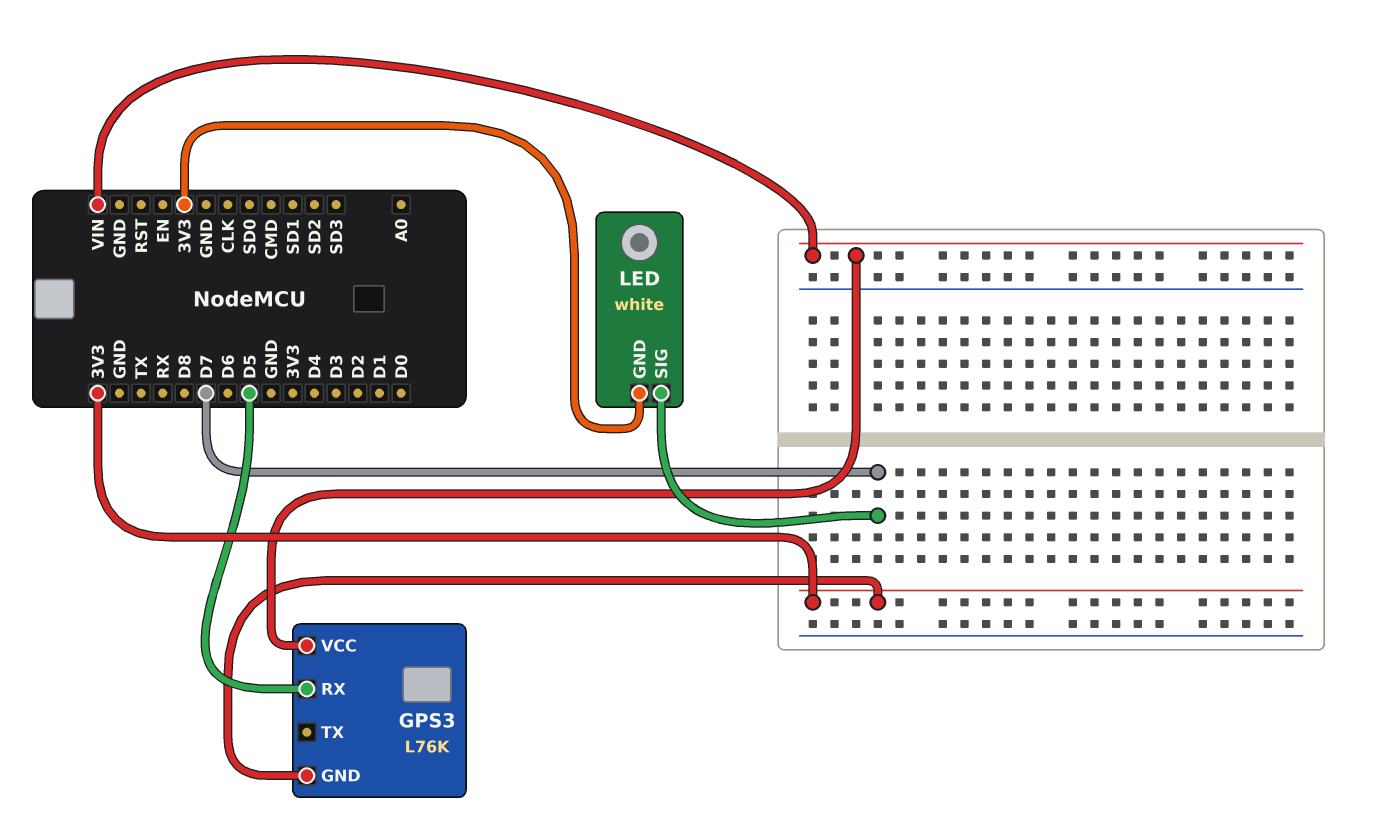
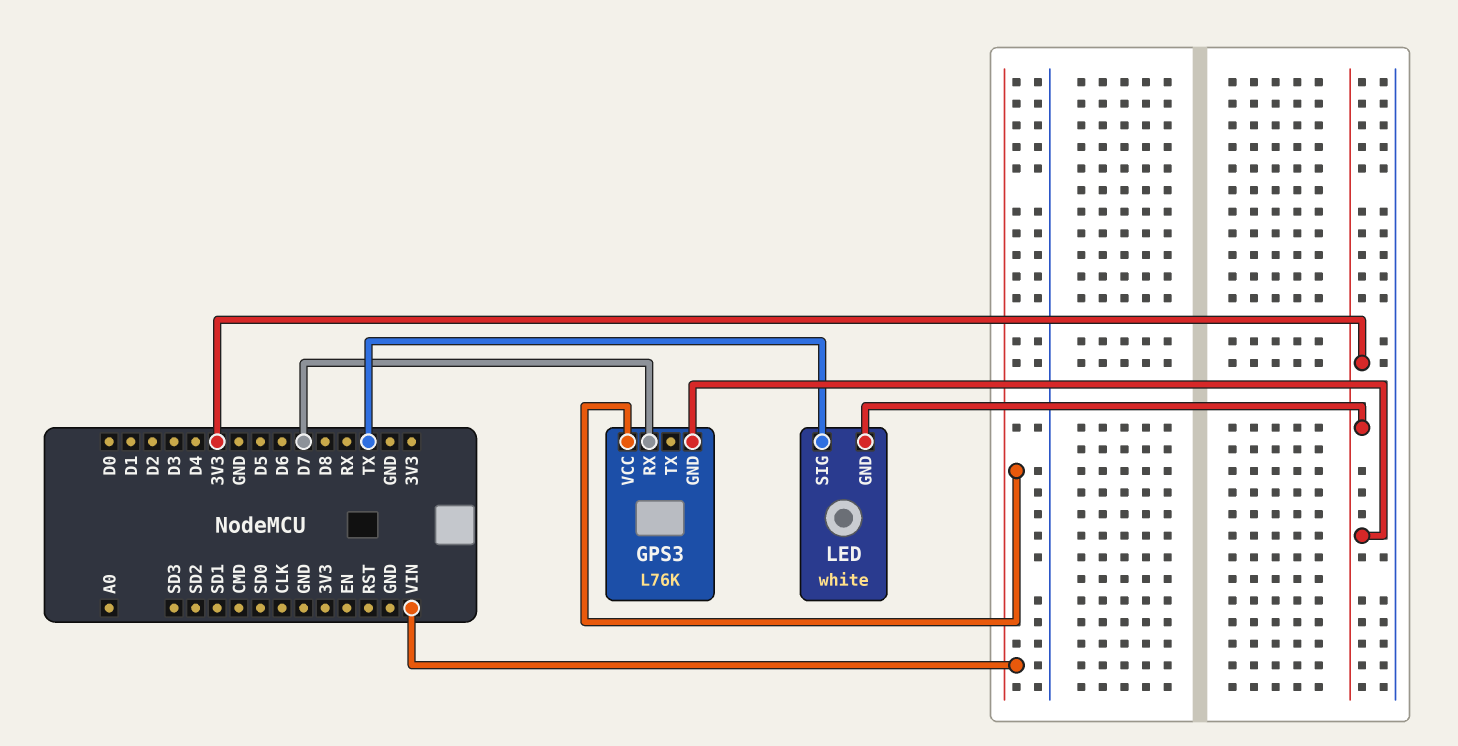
GPS3 pin RX: D5 -> D7
LED pin SIG: D7 -> TX

